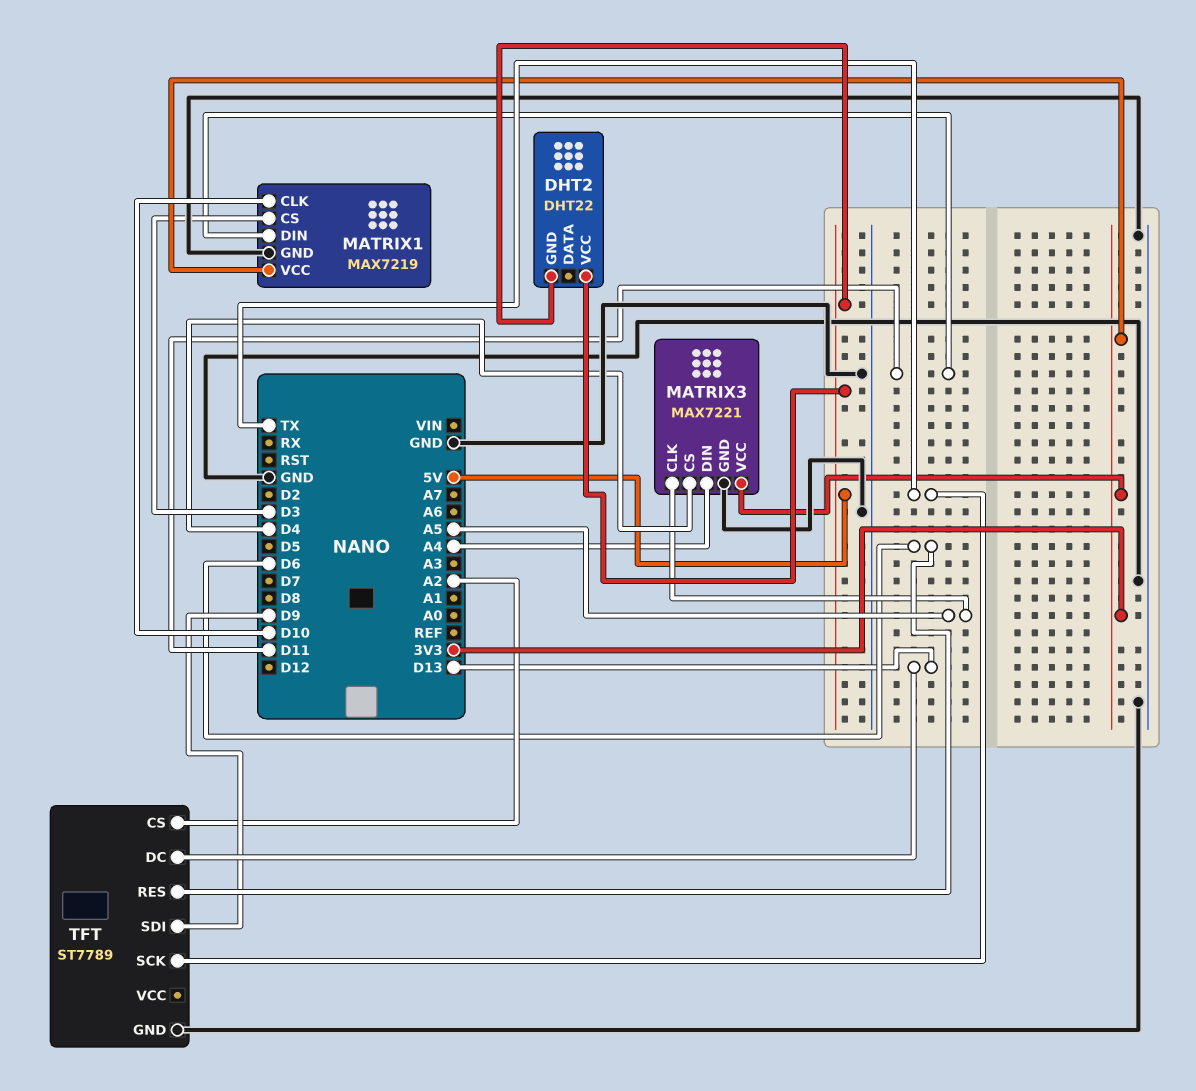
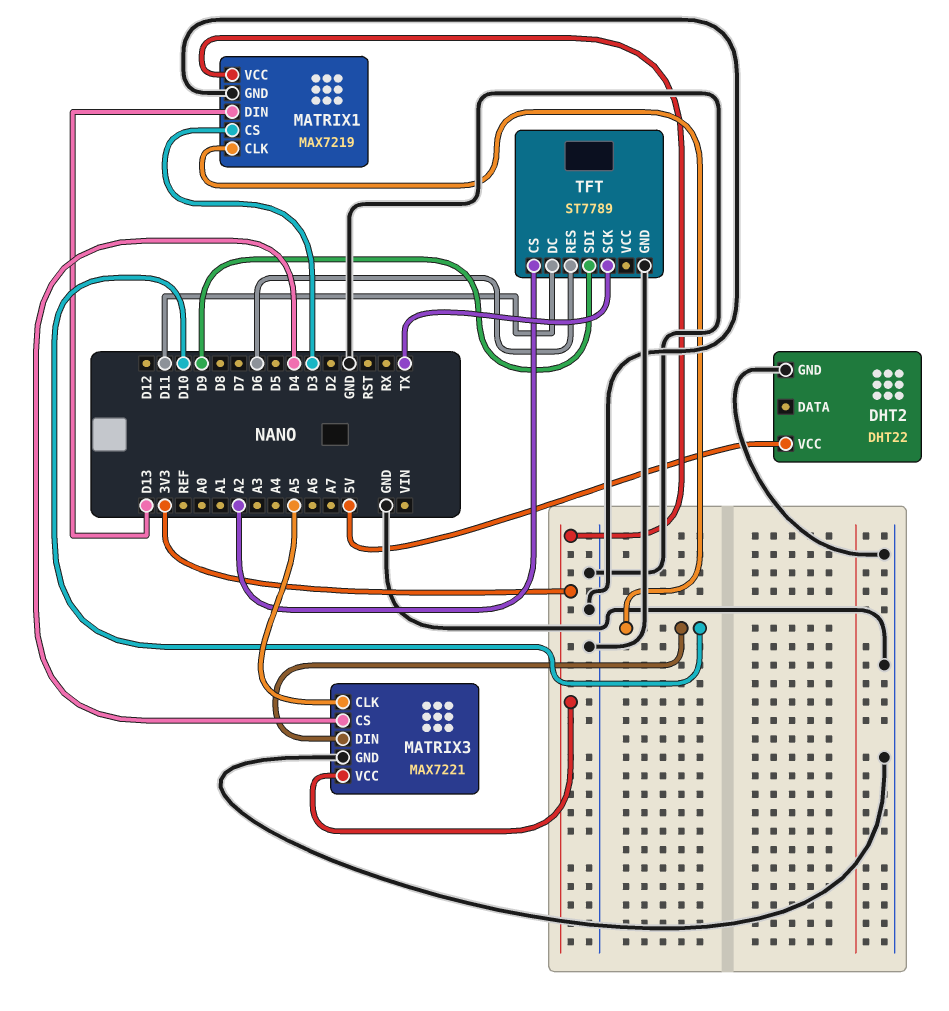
DHT2 pin GND: 5V -> GND
MATRIX1 pin DIN: D11 -> D13
MATRIX3 pin DIN: A4 -> D10
TFT pin DC: D13 -> D11

